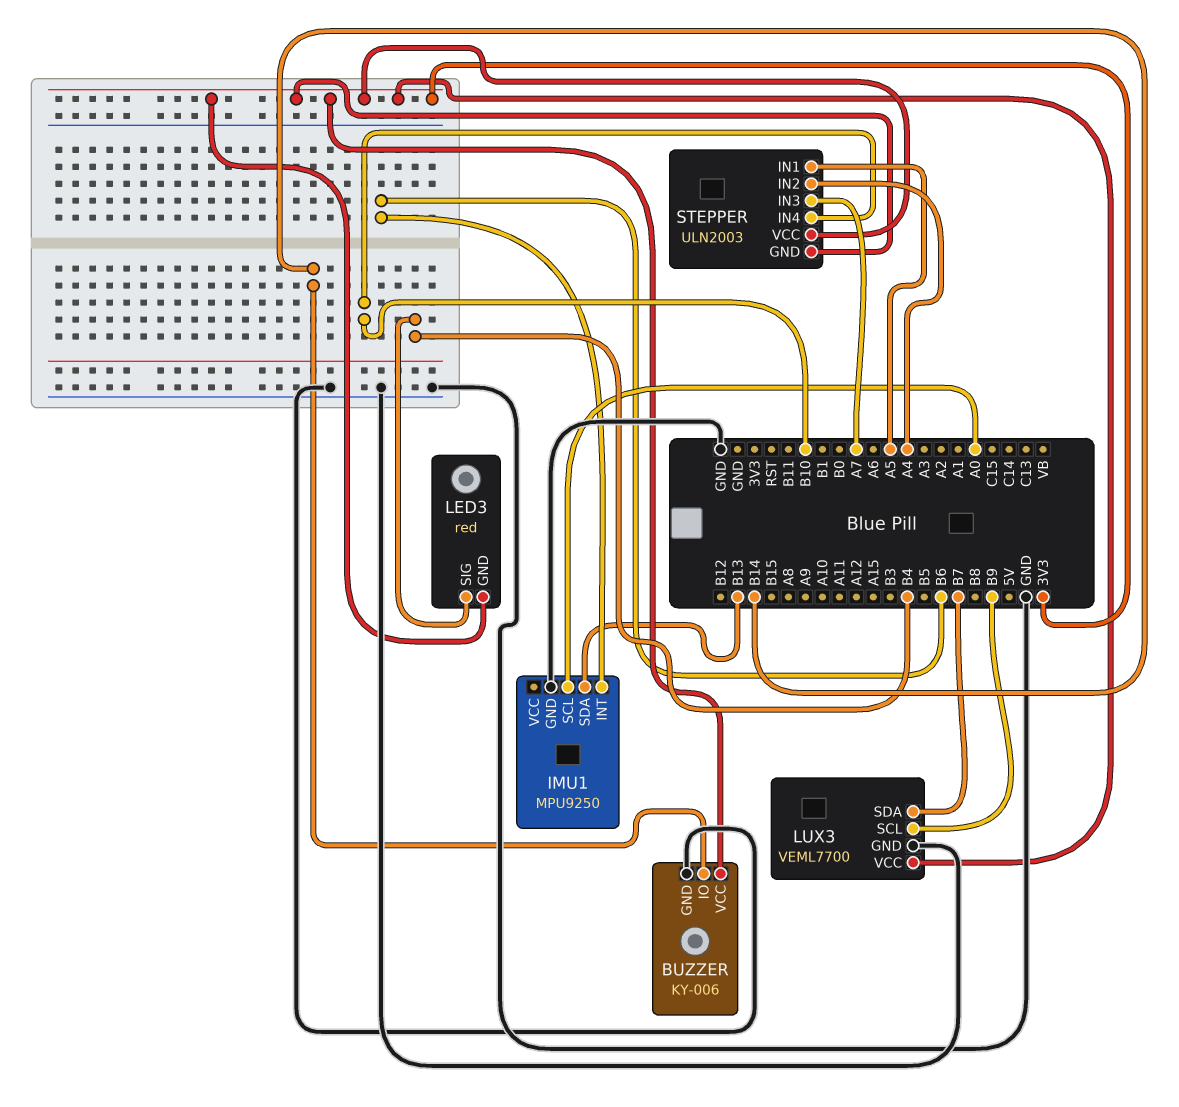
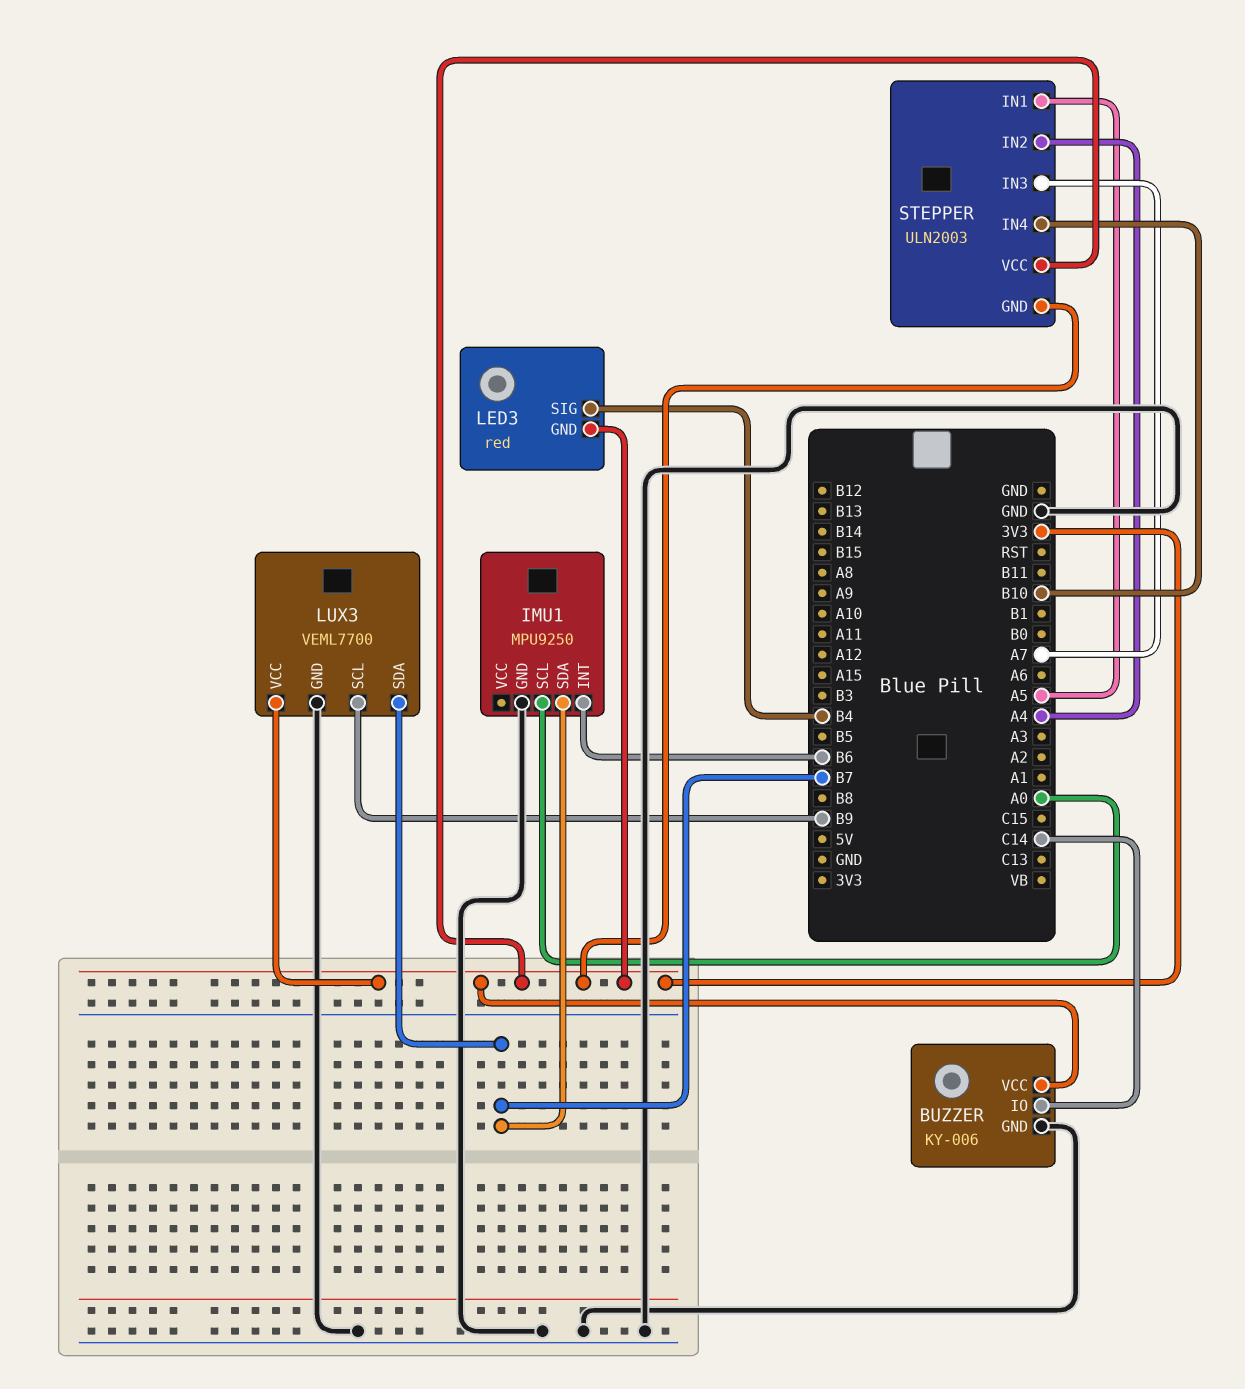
BUZZER pin IO: B14 -> C14
IMU1 pin SDA: B13 -> B7

